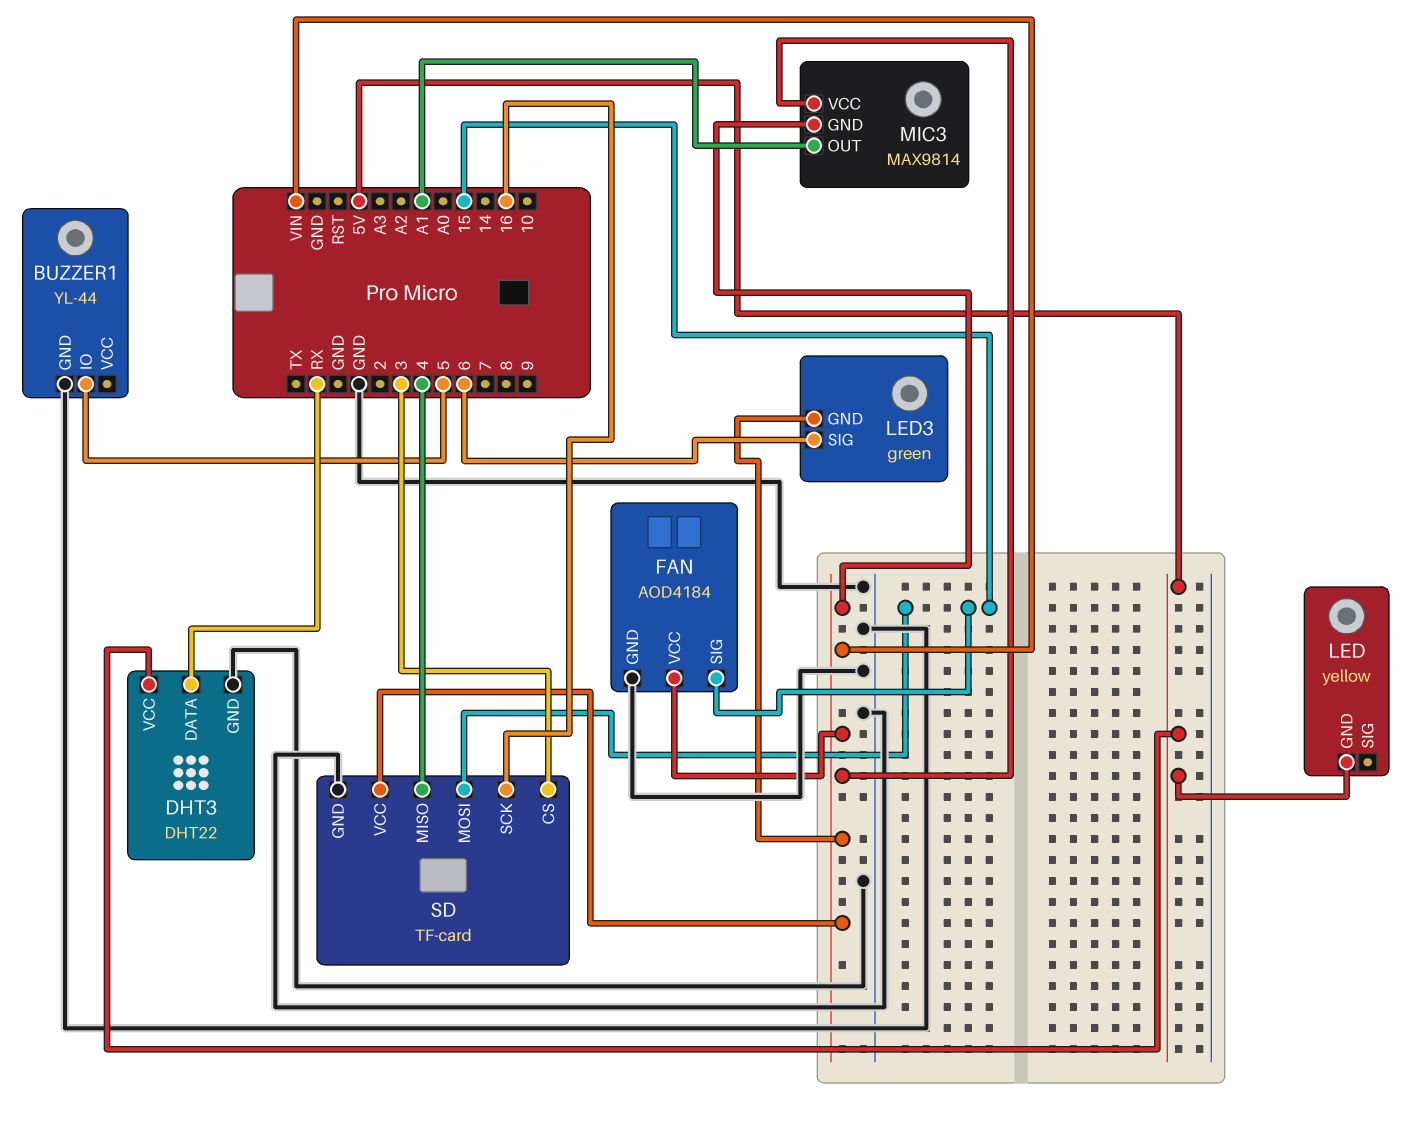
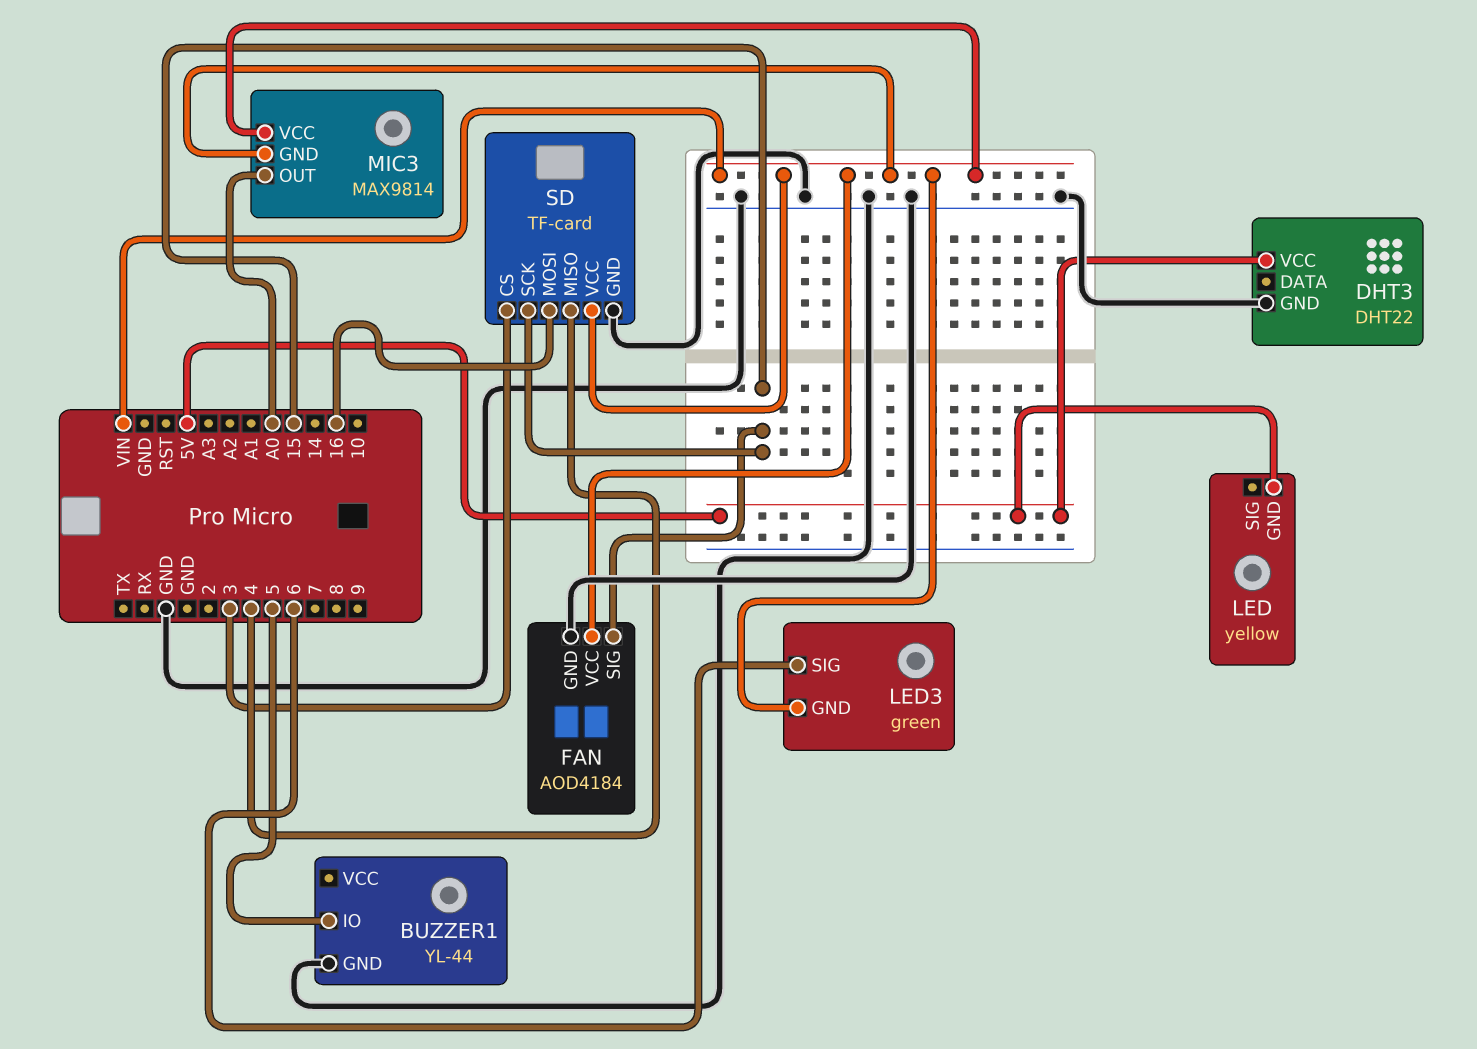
DHT3 pin DATA: RX -> none
MIC3 pin OUT: A1 -> A0
SD pin MOSI: 15 -> 16
SD pin SCK: 16 -> 15

